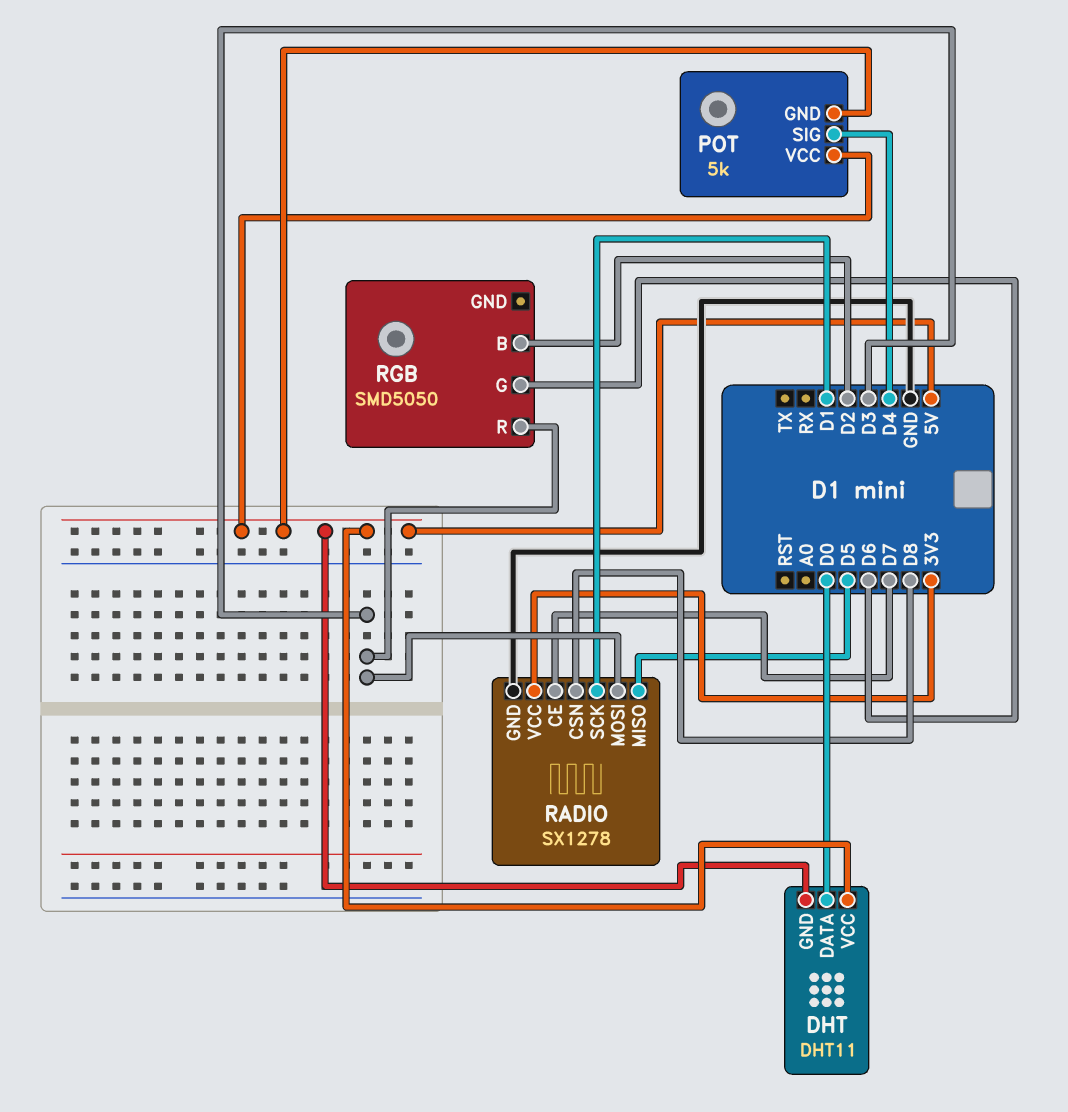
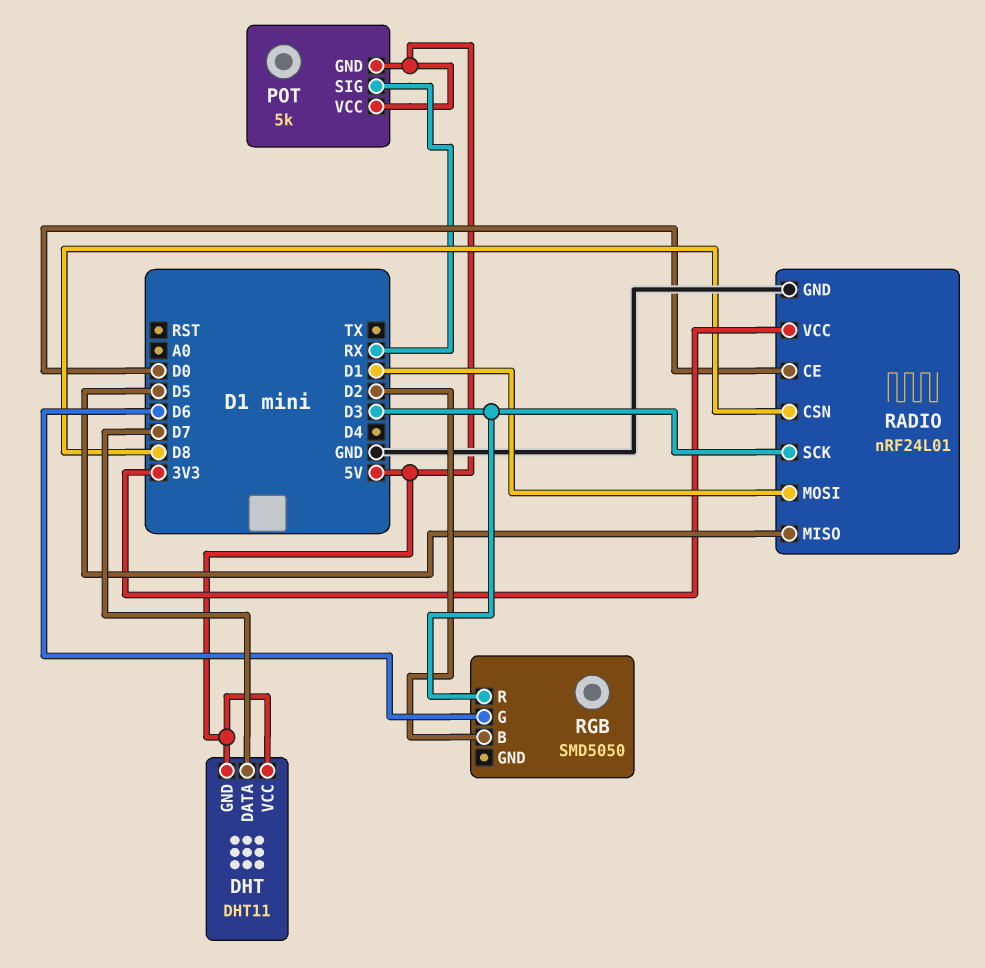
DHT pin DATA: D0 -> D7
POT pin SIG: D4 -> RX
RADIO: SX1278 -> nRF24L01
RADIO pin CE: D7 -> D0
RADIO pin MOSI: D3 -> D1
RADIO pin SCK: D1 -> D3

